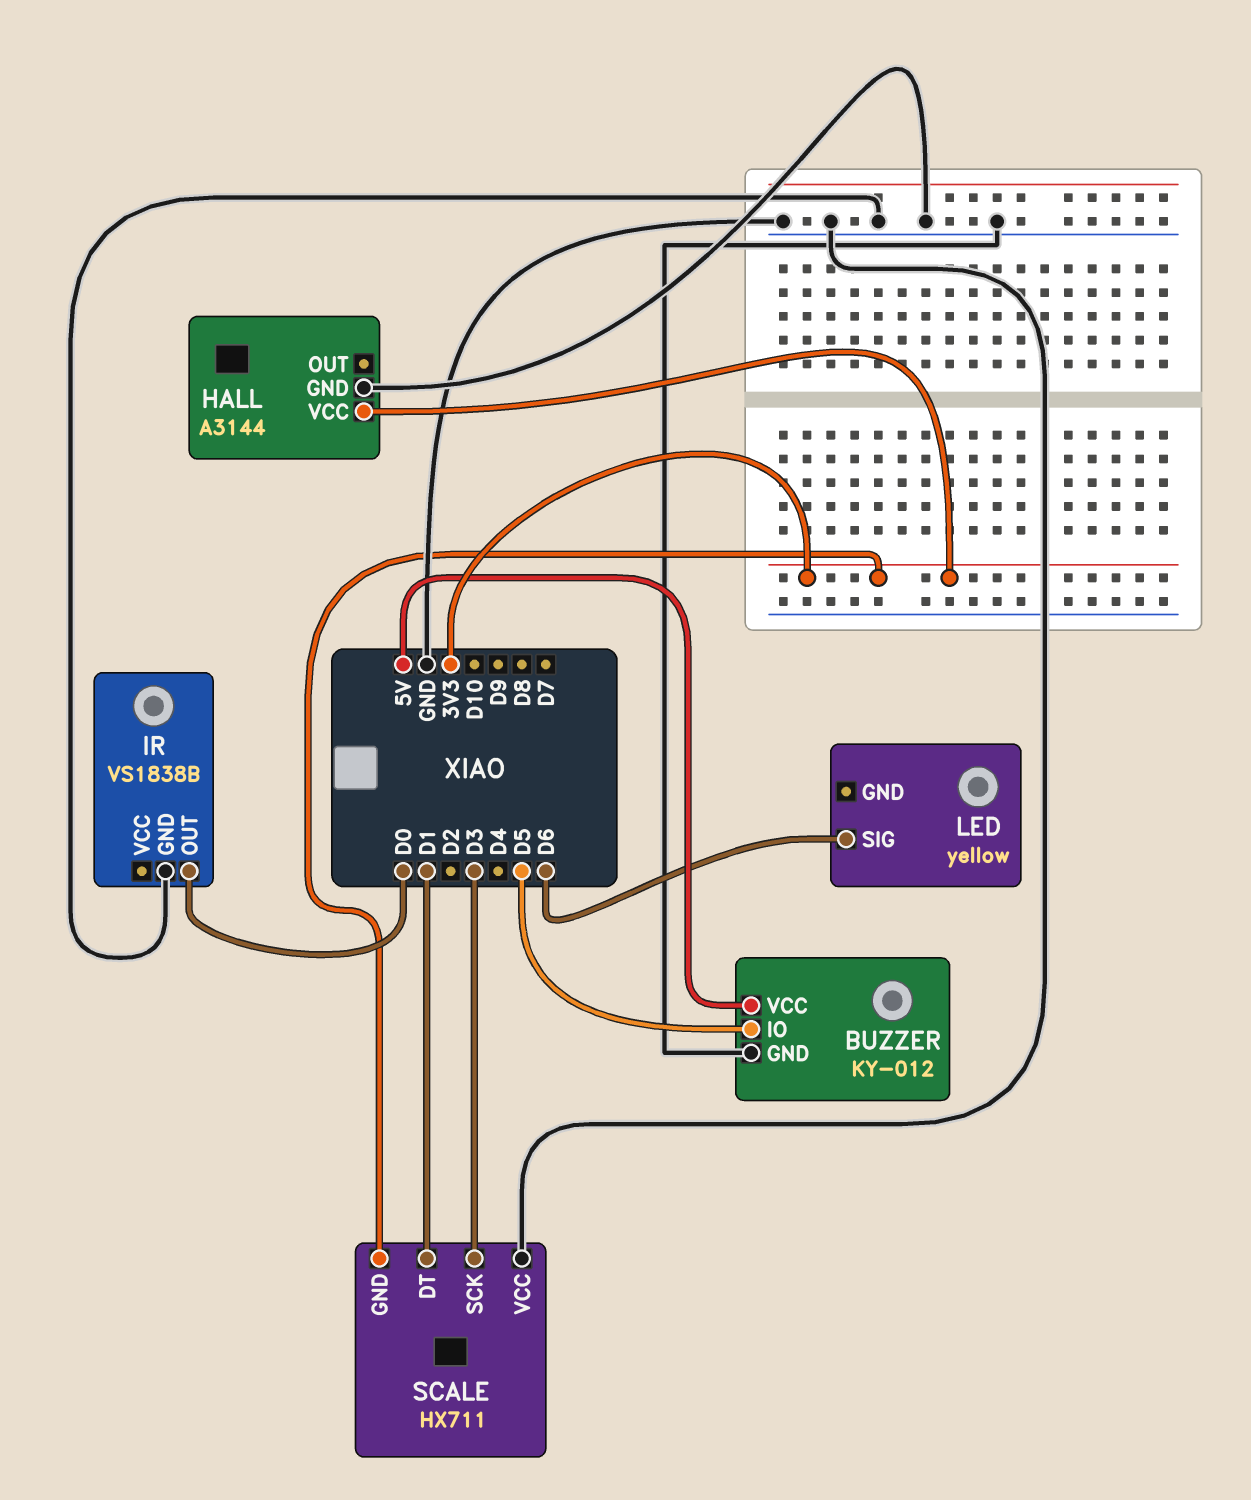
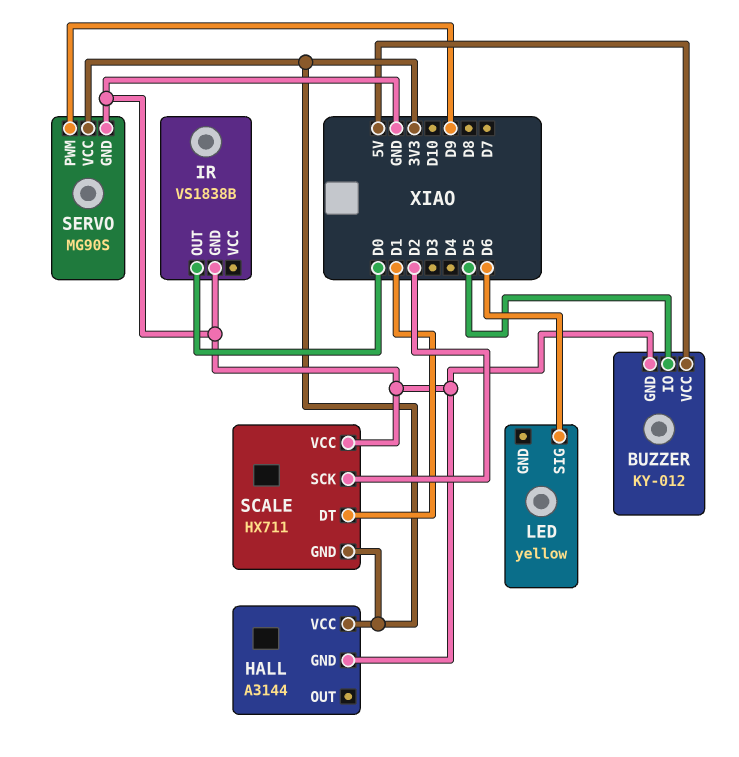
SCALE pin SCK: D3 -> D2
SERVO: none -> MG90S
SERVO pin GND: none -> GND
SERVO pin PWM: none -> D9
SERVO pin VCC: none -> 3V3

